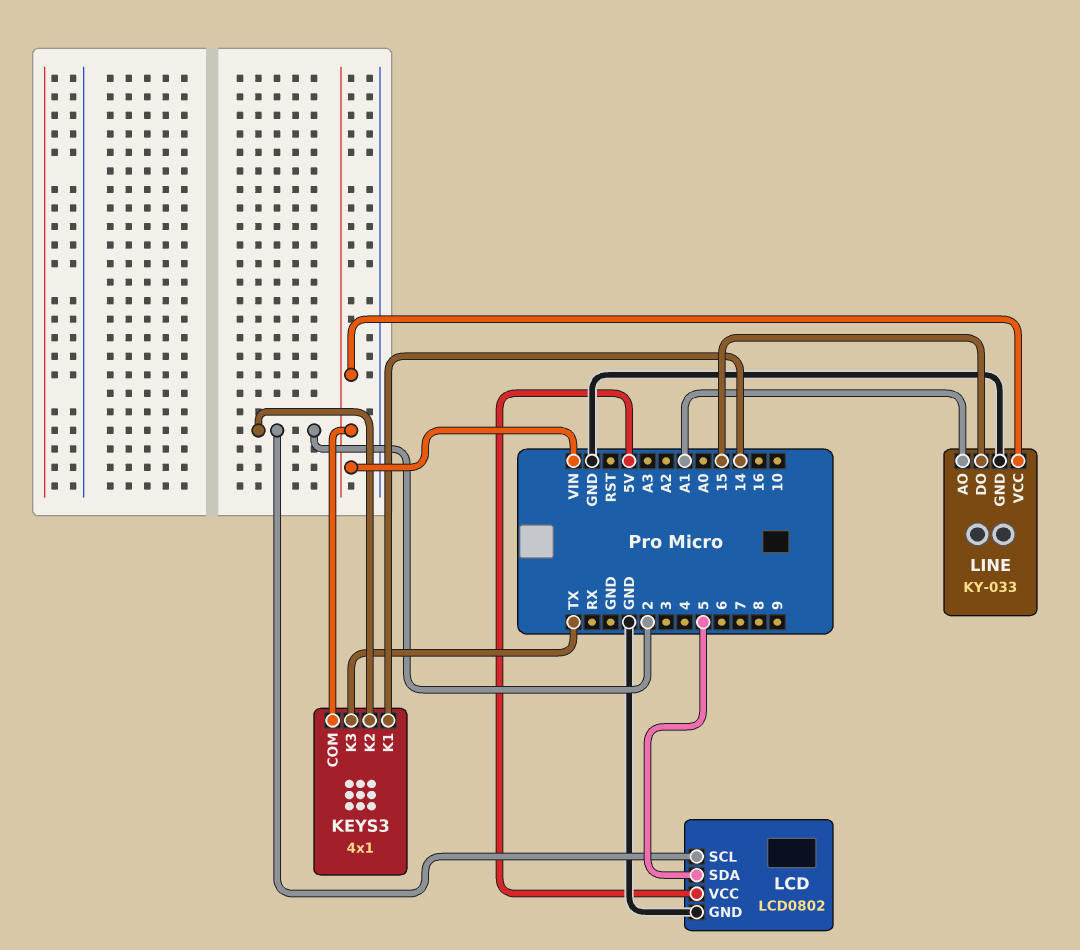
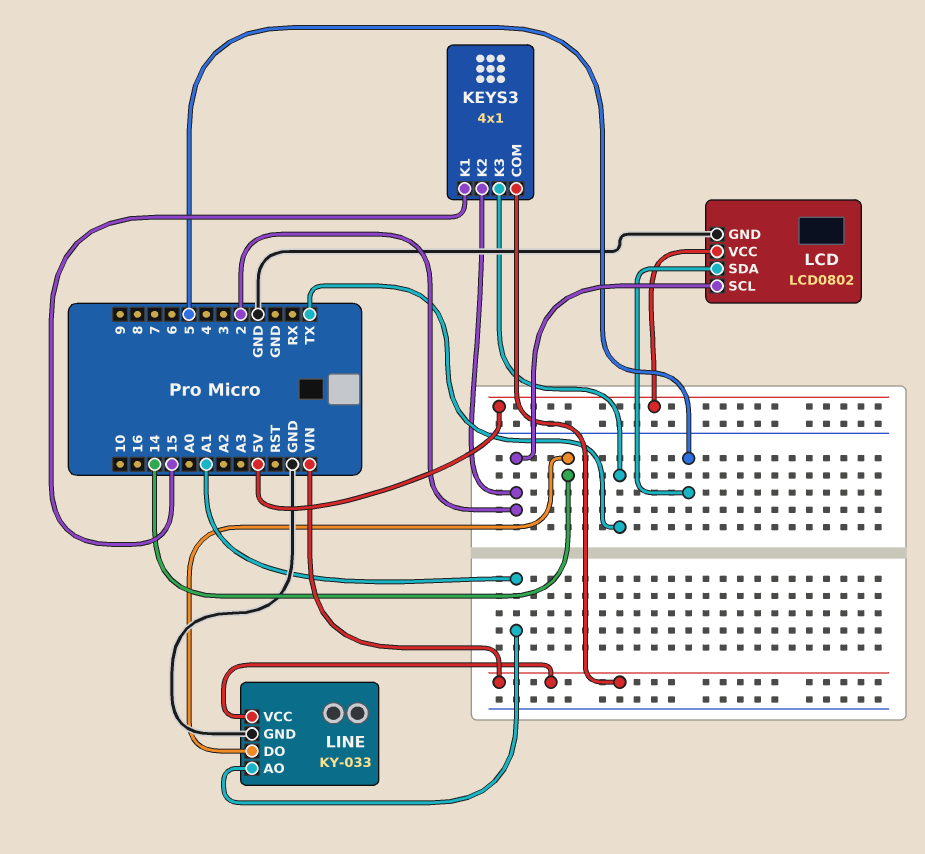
KEYS3 pin K1: 14 -> 15
LINE pin DO: 15 -> 14

